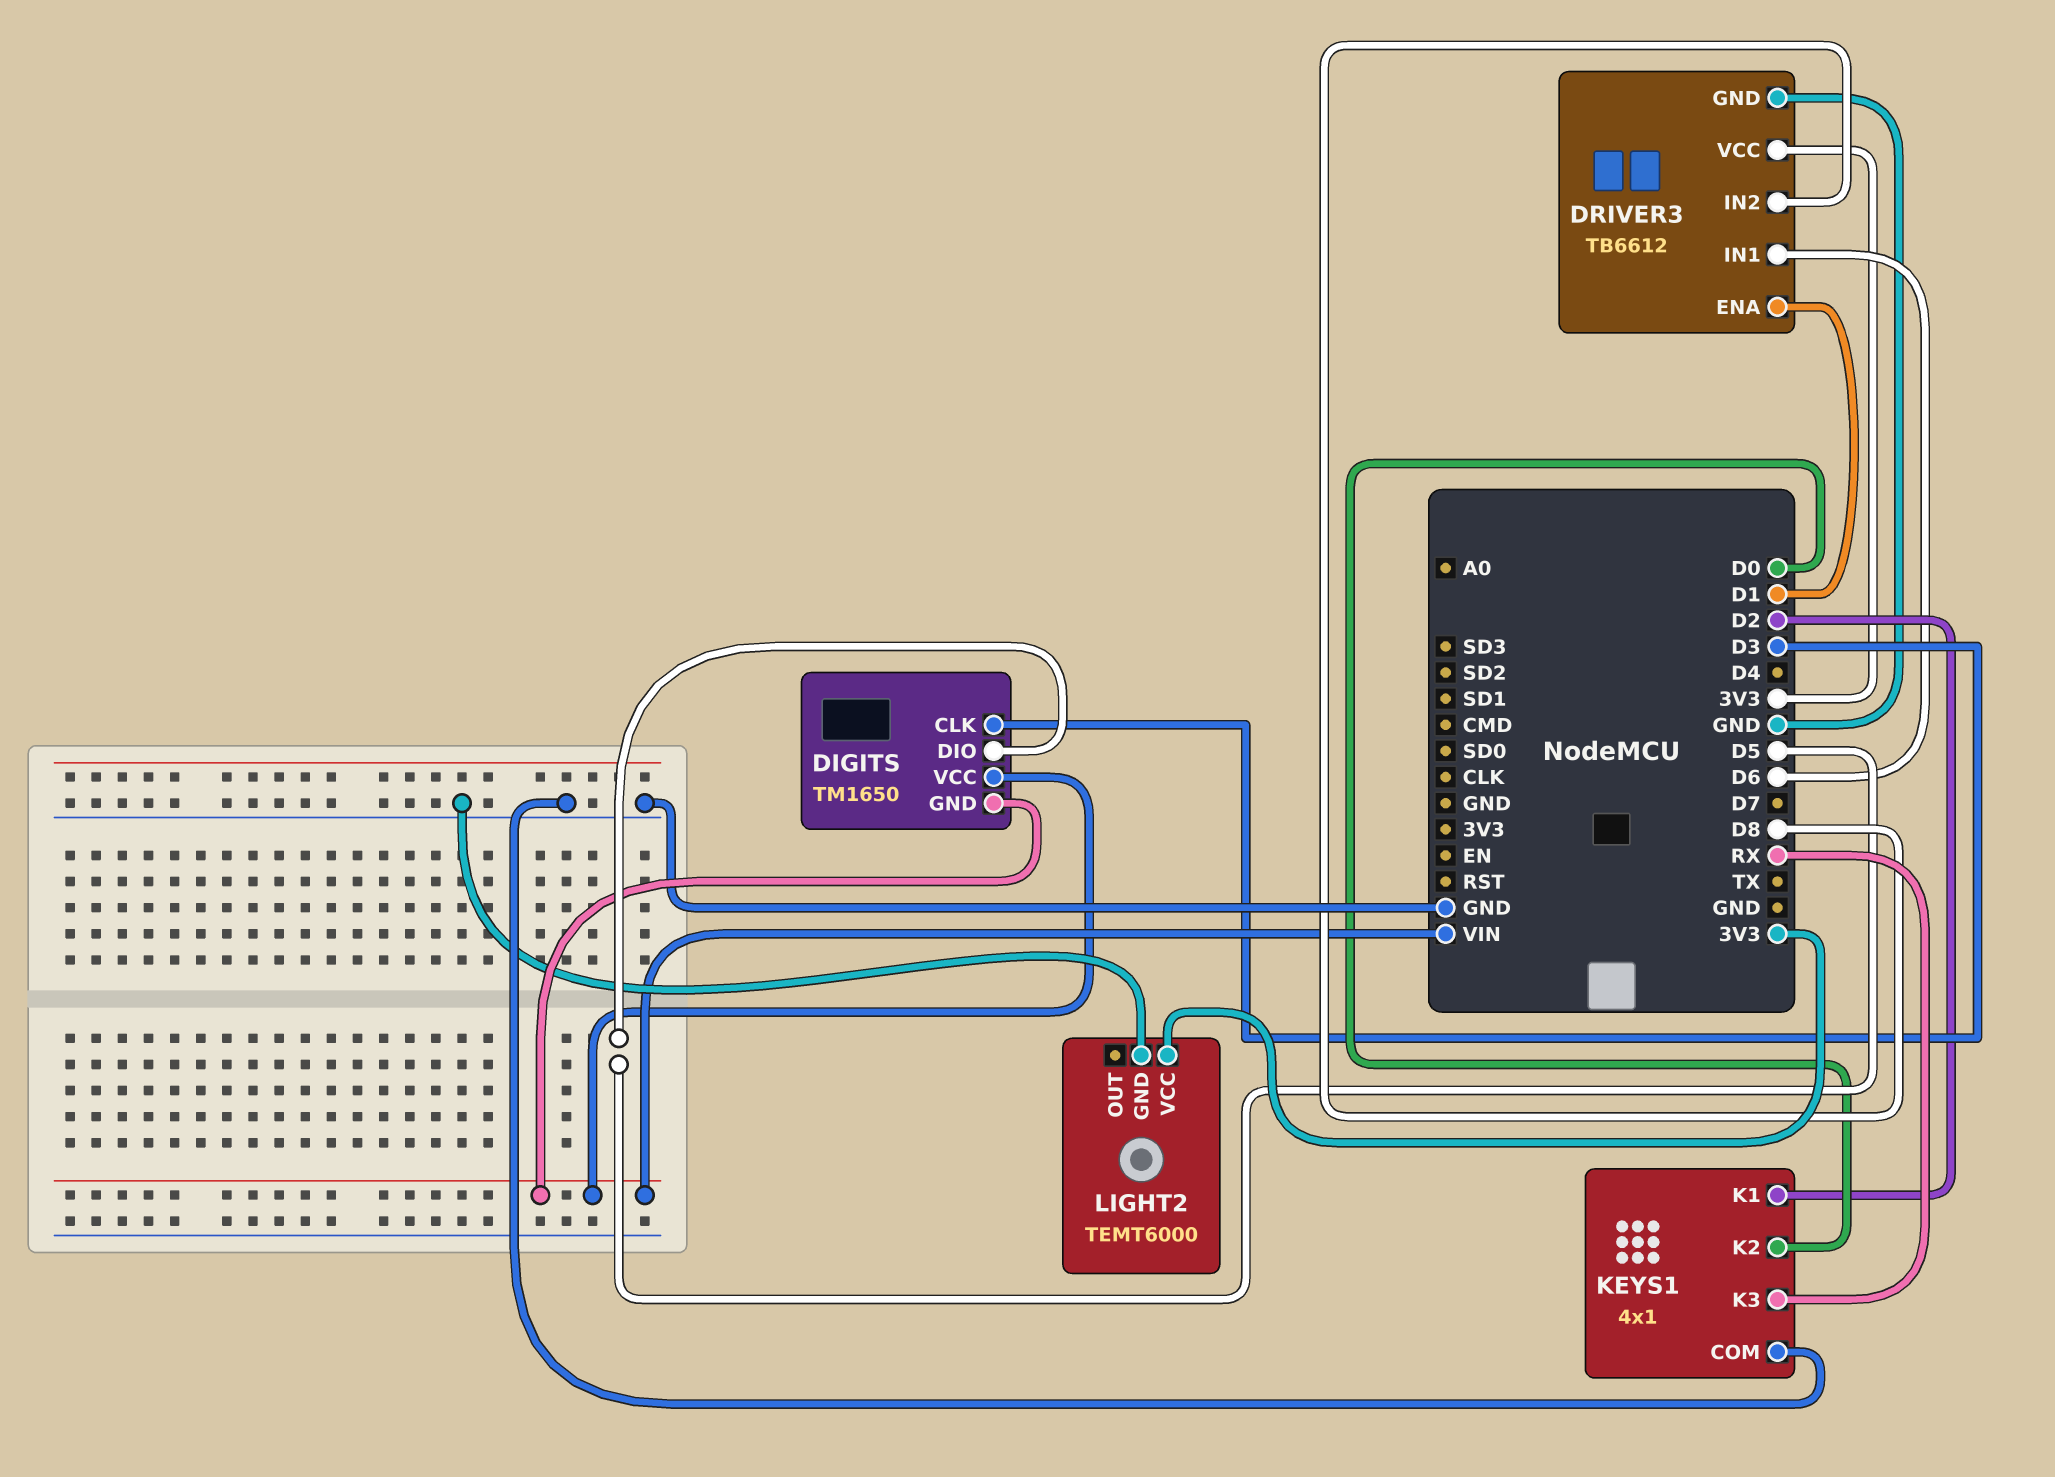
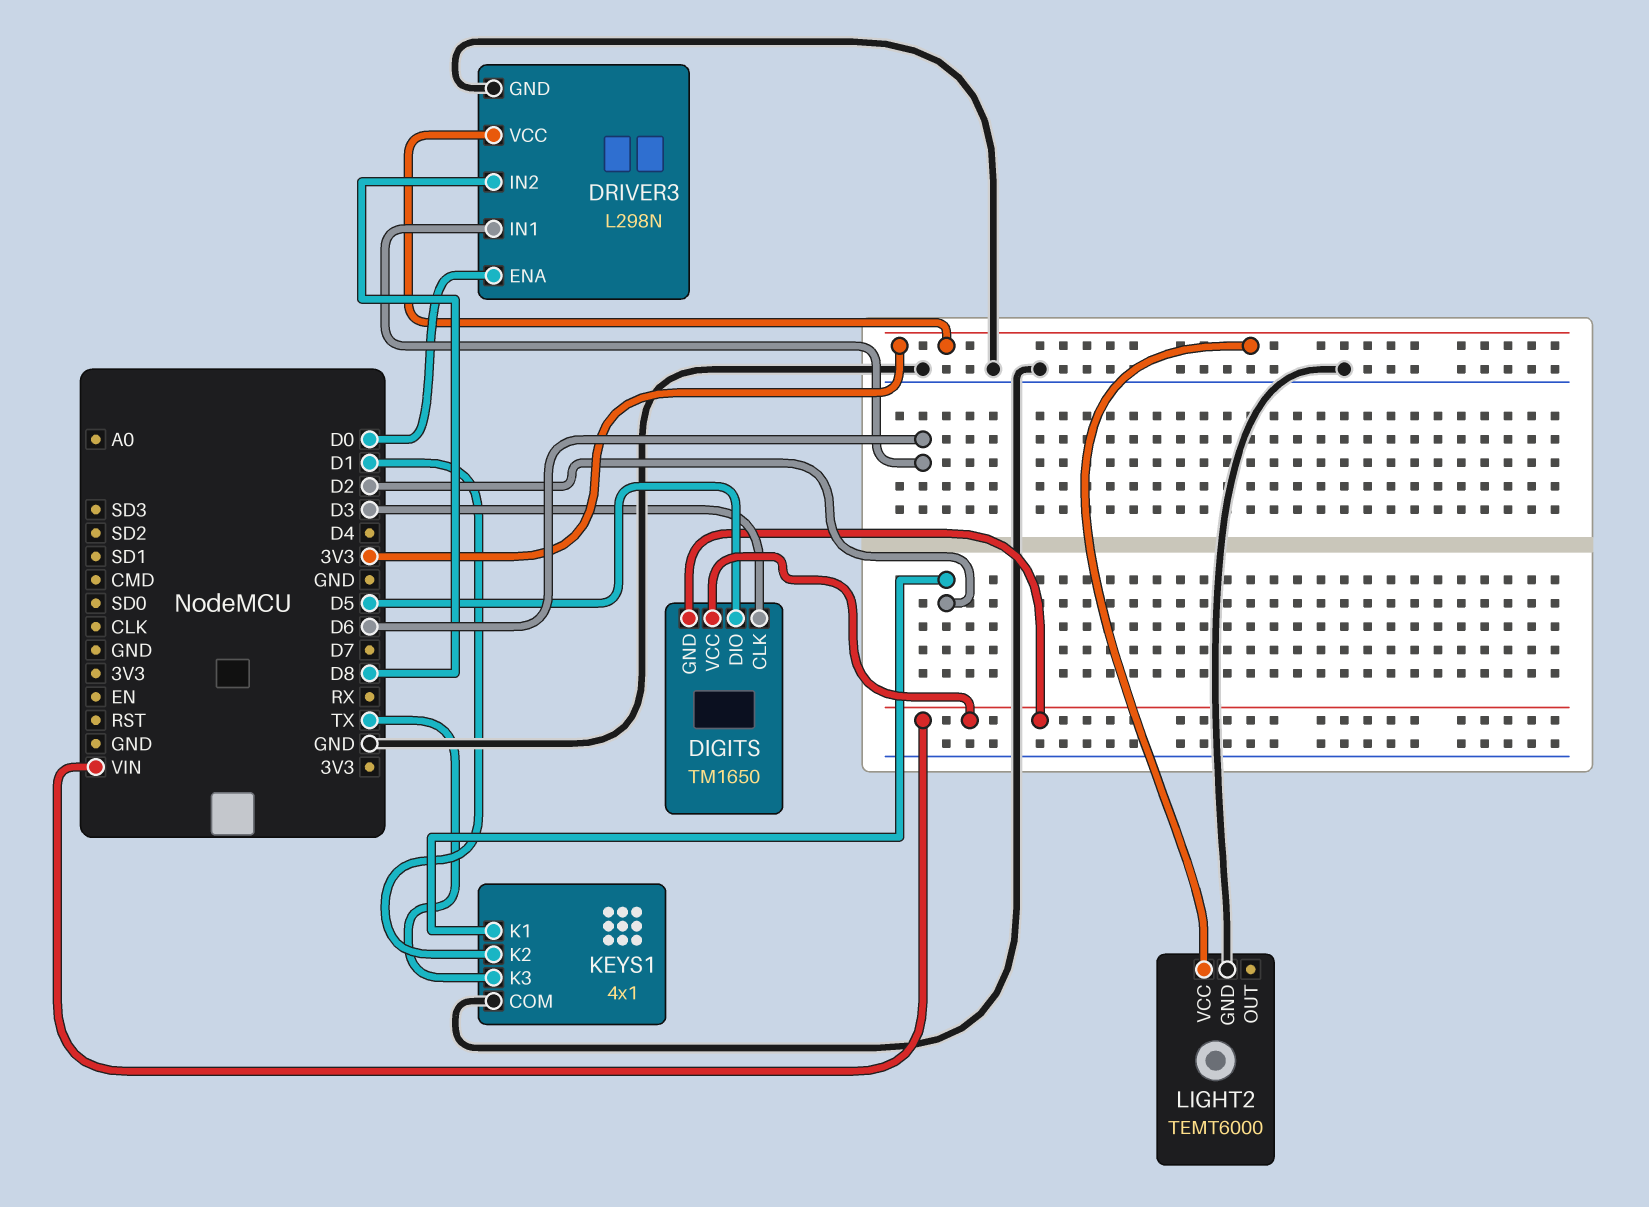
DRIVER3: TB6612 -> L298N
DRIVER3 pin ENA: D1 -> D0
KEYS1 pin K2: D0 -> D1
KEYS1 pin K3: RX -> TX

